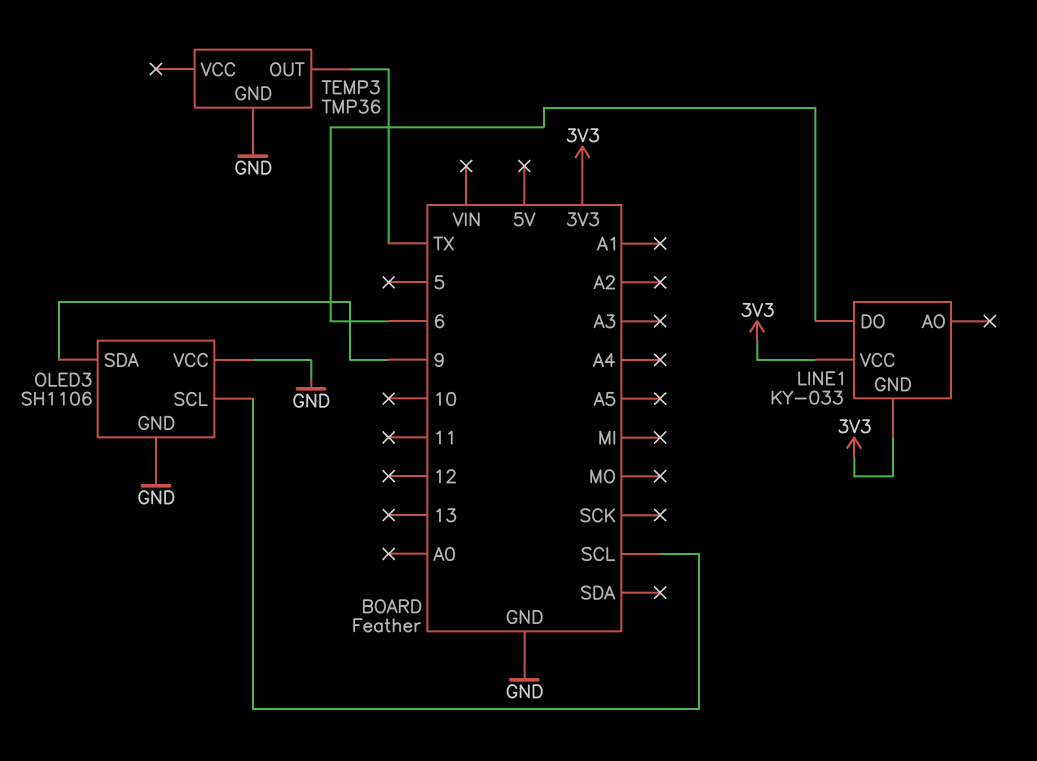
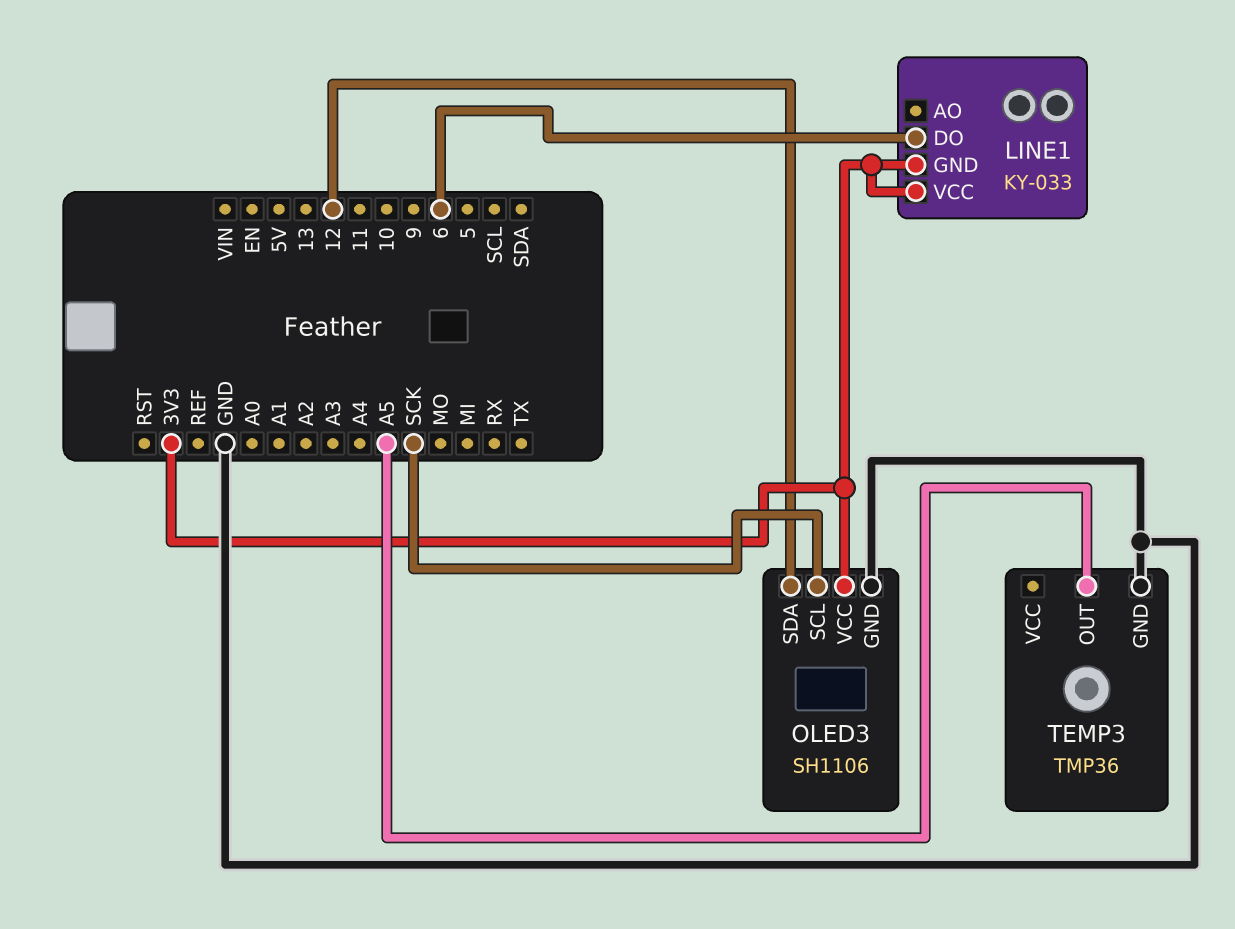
OLED3 pin SCL: SCL -> SCK
OLED3 pin SDA: 9 -> 12
OLED3 pin VCC: GND -> 3V3
TEMP3 pin OUT: TX -> A5

